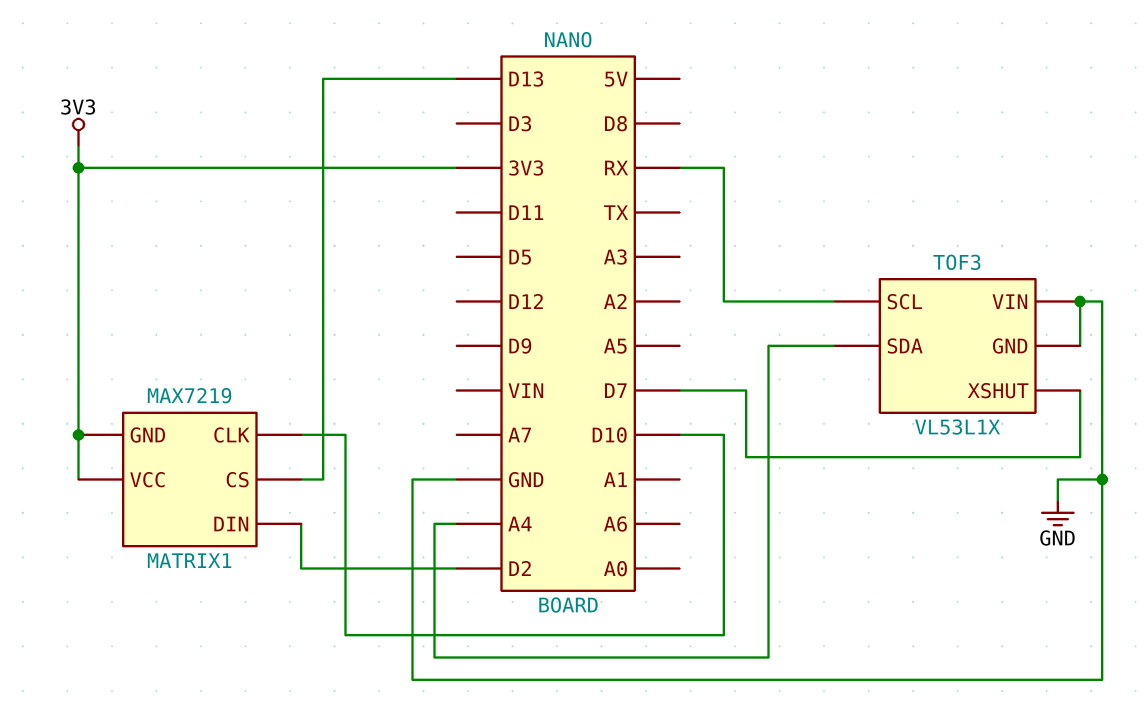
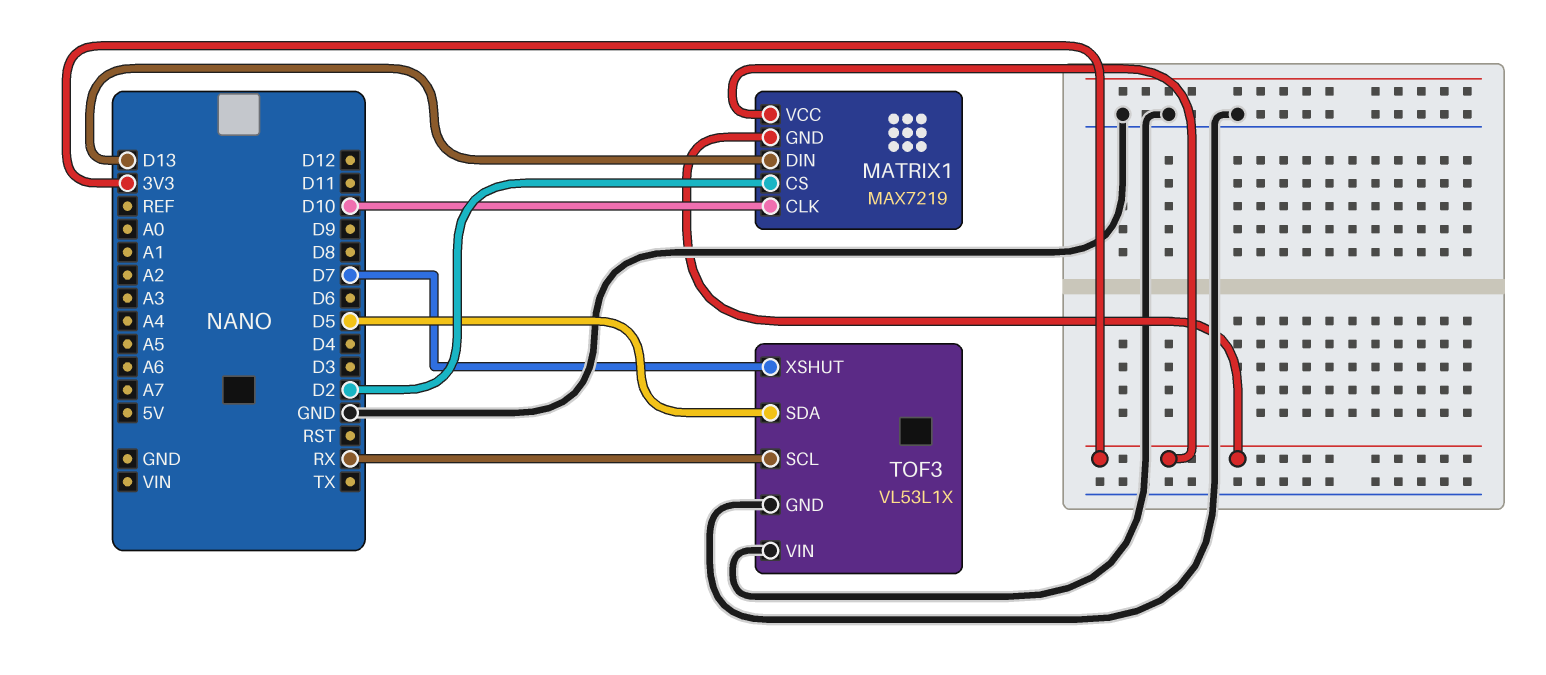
MATRIX1 pin CS: D13 -> D2
MATRIX1 pin DIN: D2 -> D13
TOF3 pin SDA: A4 -> D5

